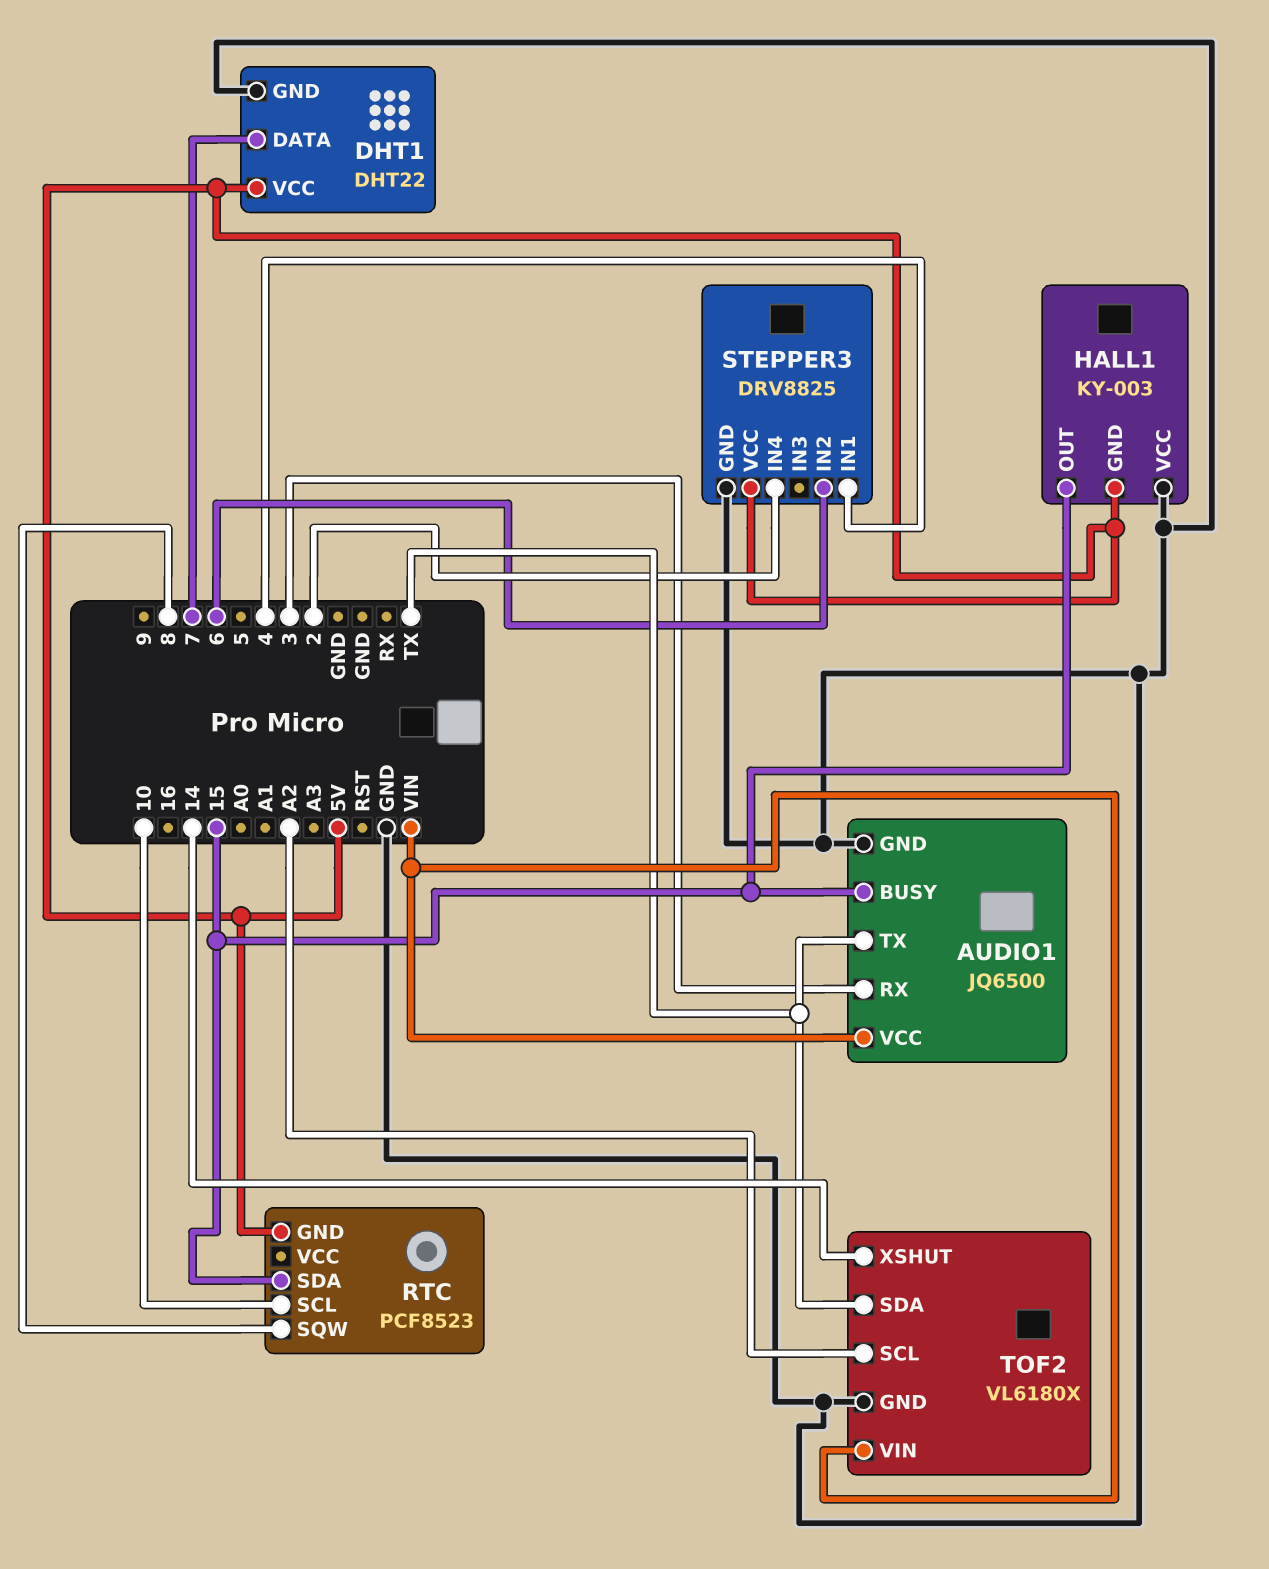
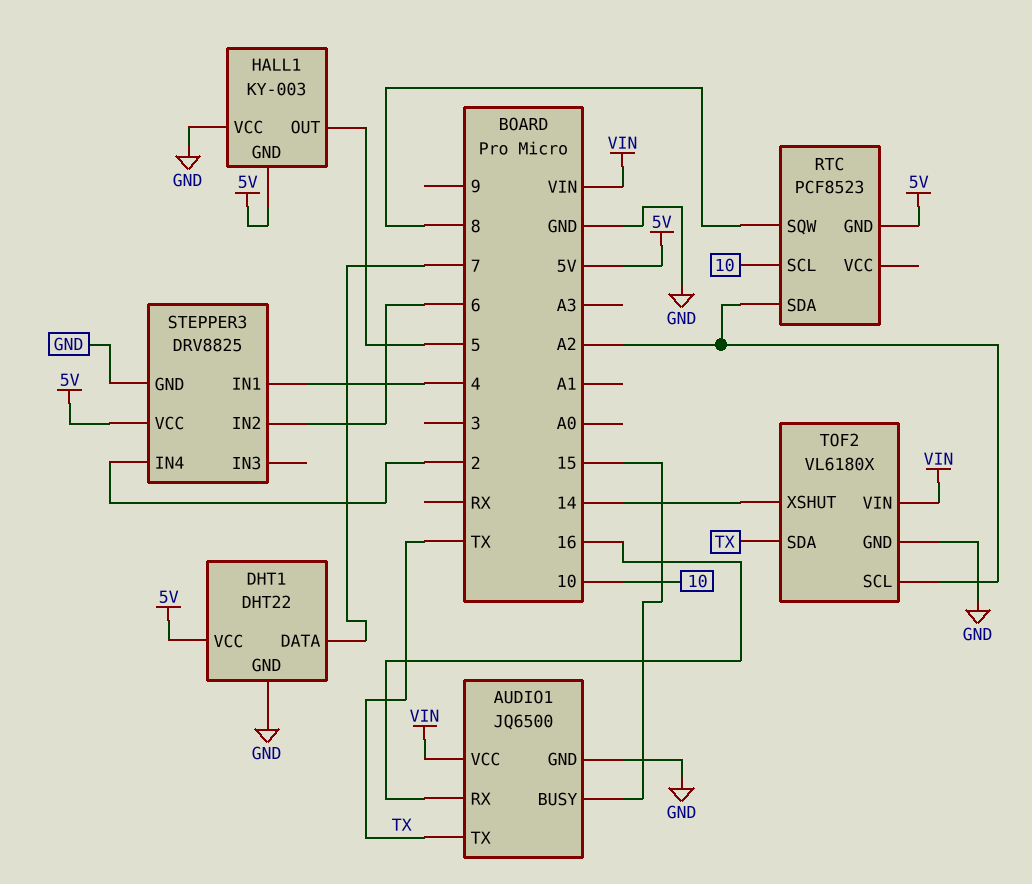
AUDIO1 pin RX: 3 -> 16
HALL1 pin OUT: 15 -> 5
RTC pin SDA: 15 -> A2

